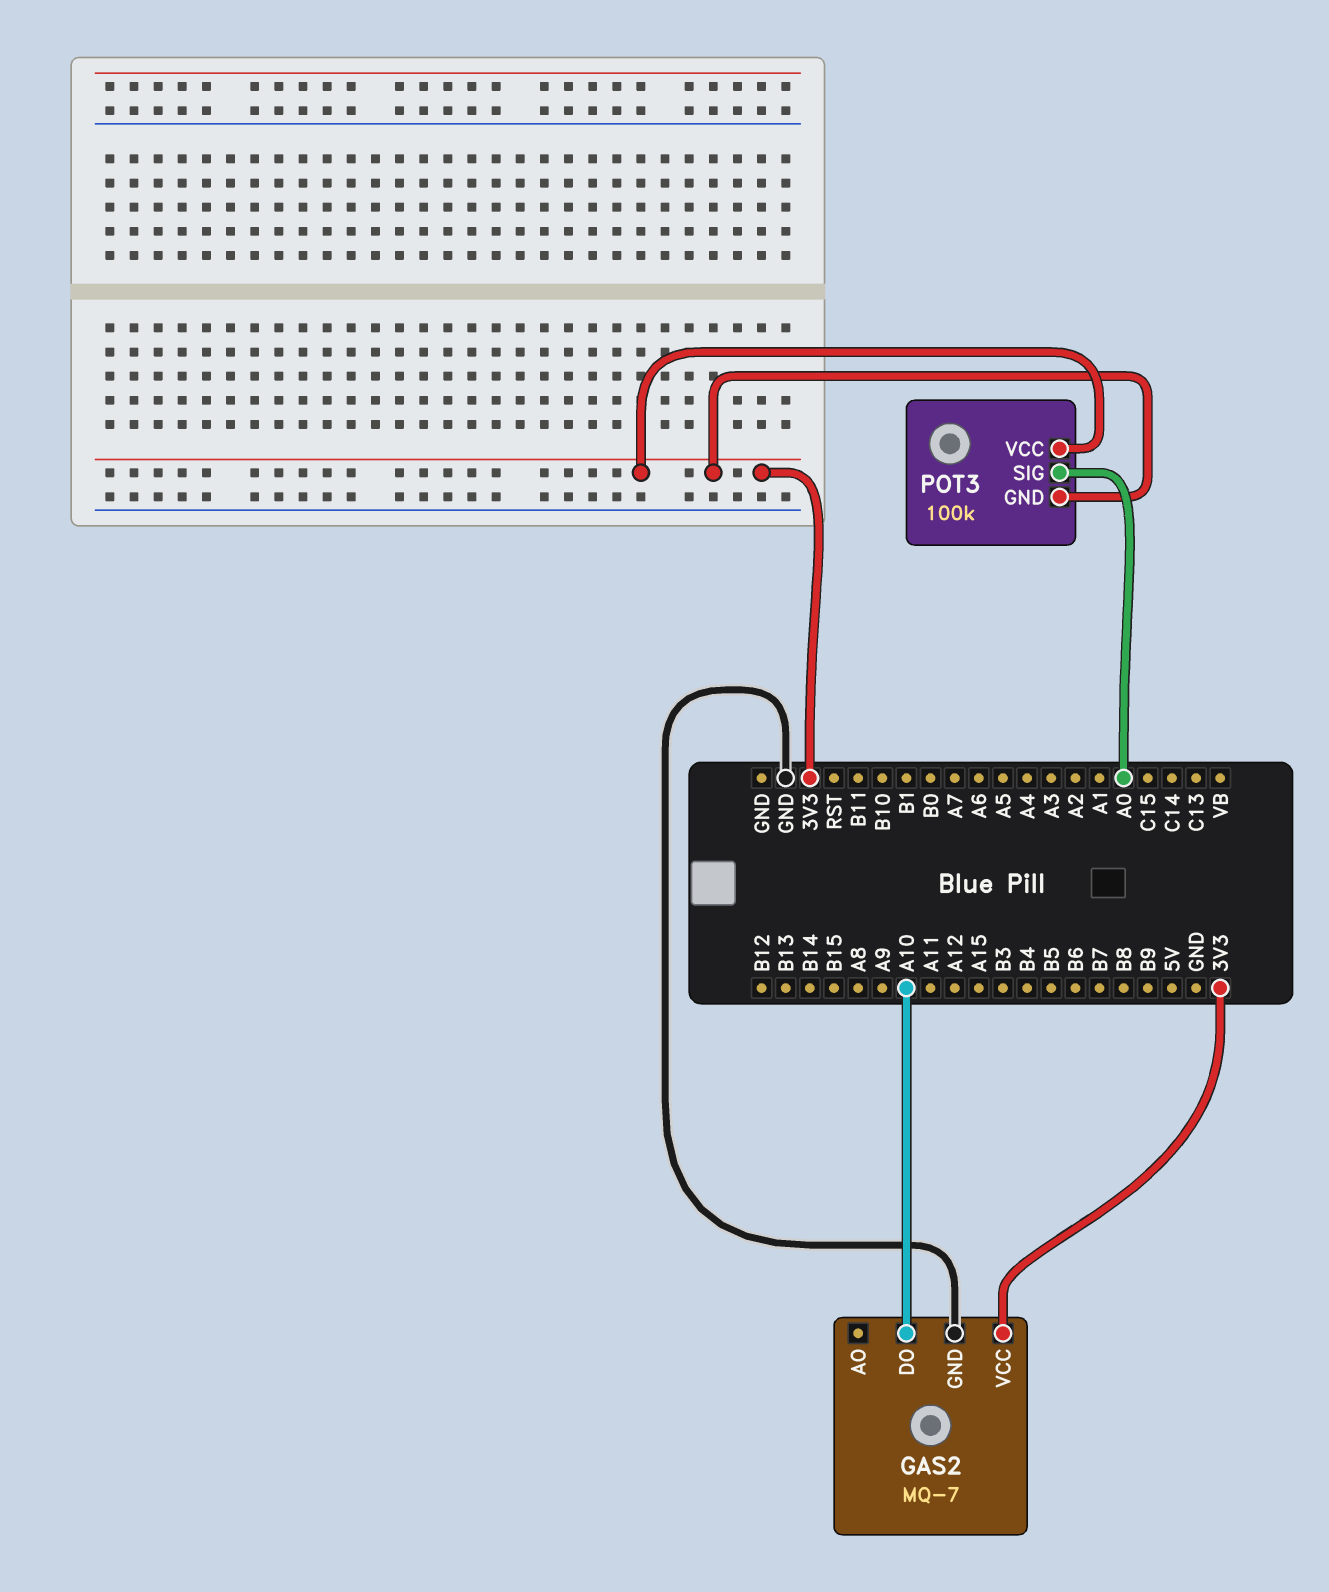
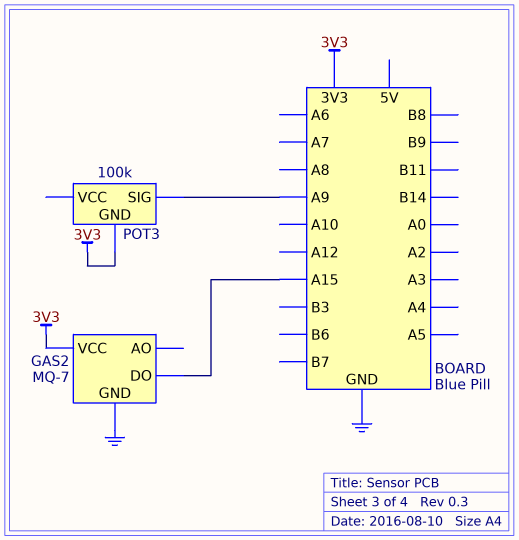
GAS2 pin DO: A10 -> A15
POT3 pin SIG: A0 -> A9
POT3 pin VCC: 3V3 -> none

